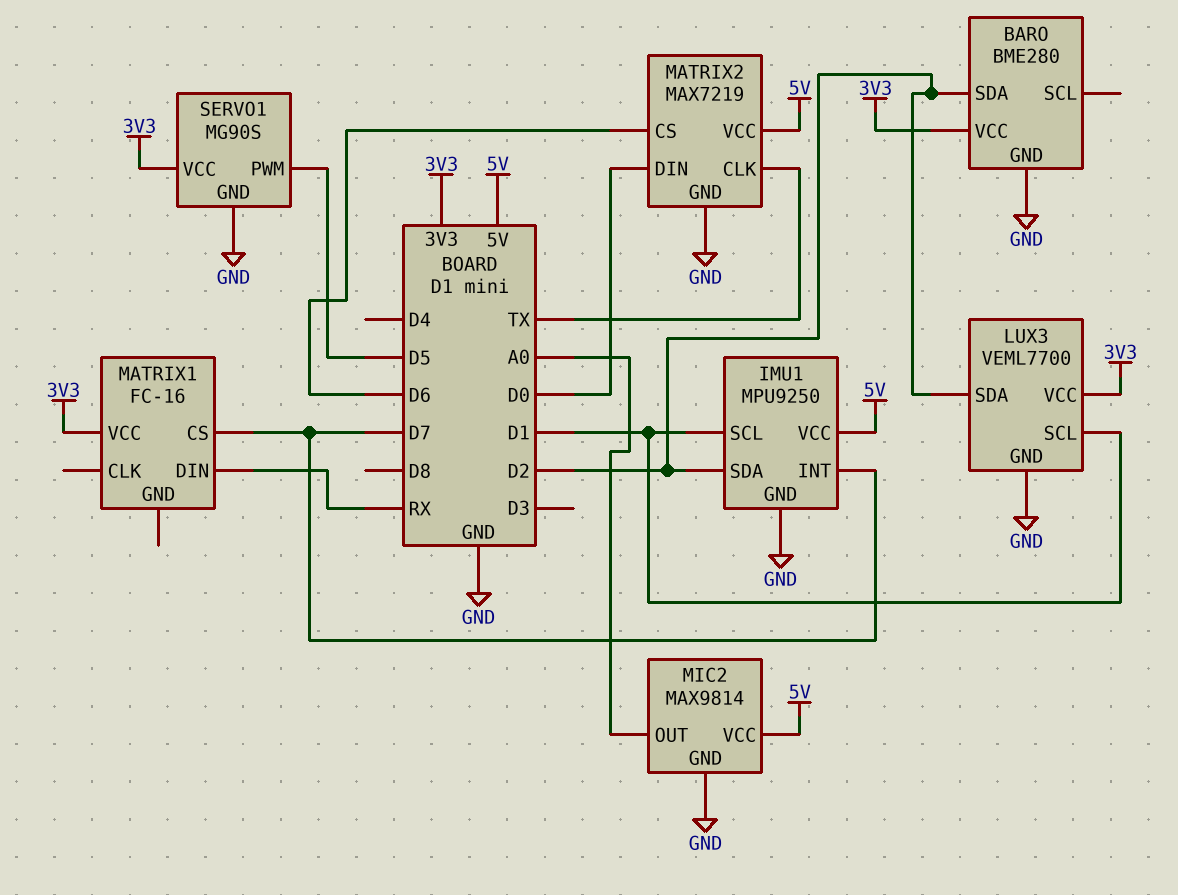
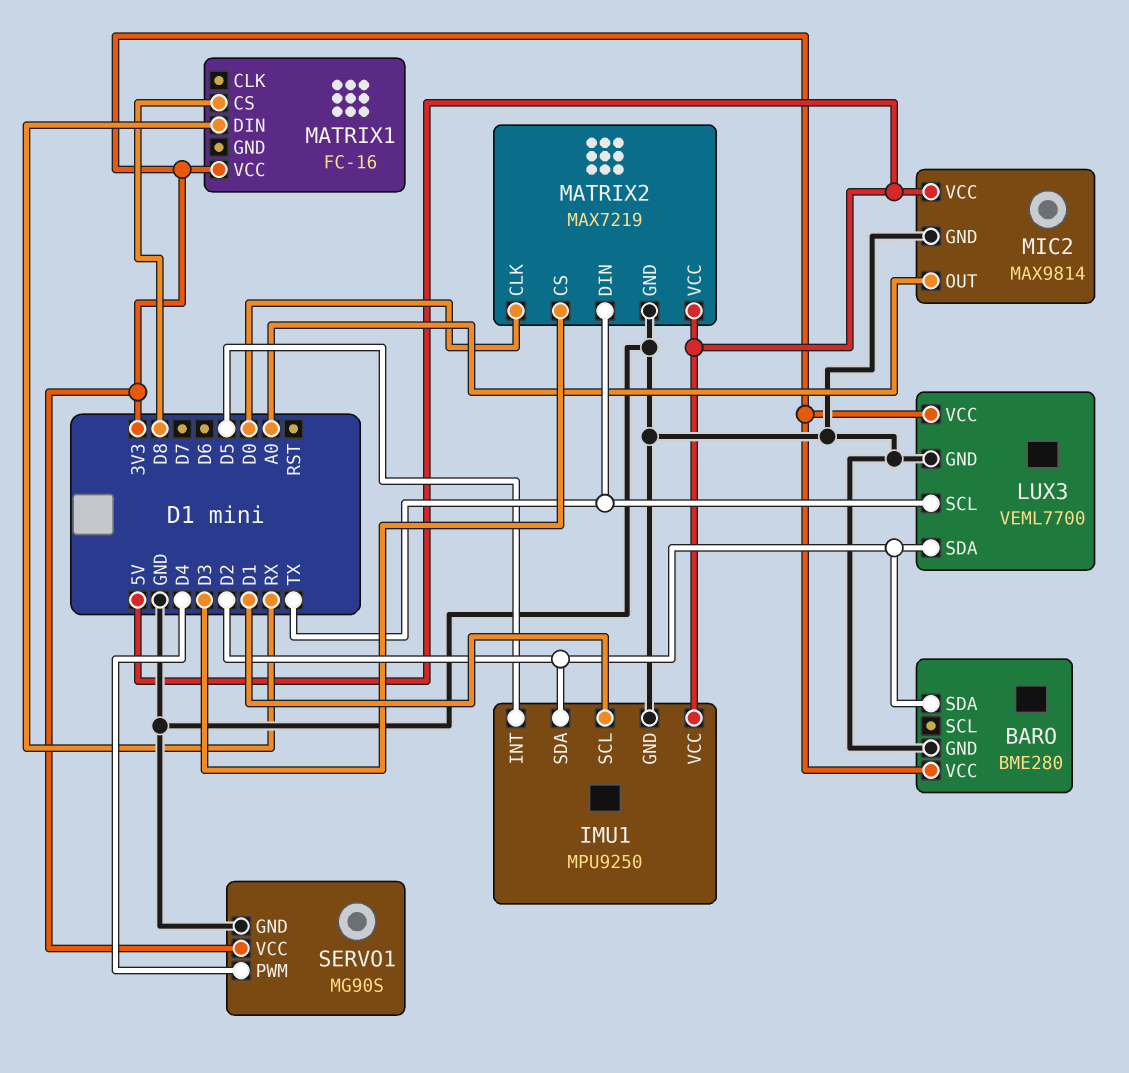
IMU1 pin INT: D7 -> D5
LUX3 pin SCL: D1 -> TX
MATRIX1 pin CS: D7 -> D8
MATRIX2 pin CLK: TX -> D0
MATRIX2 pin CS: D6 -> D3
MATRIX2 pin DIN: D0 -> TX
SERVO1 pin PWM: D5 -> D4

